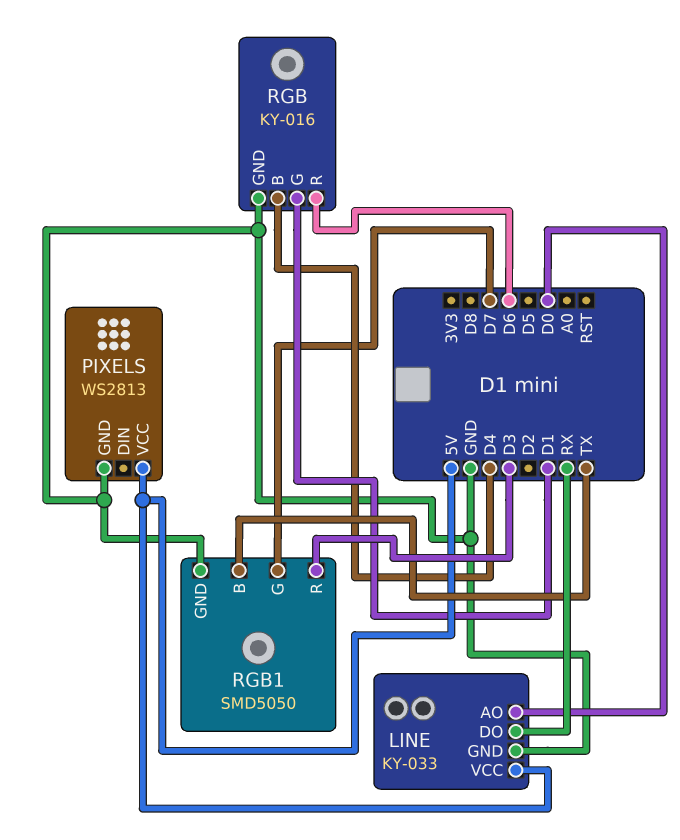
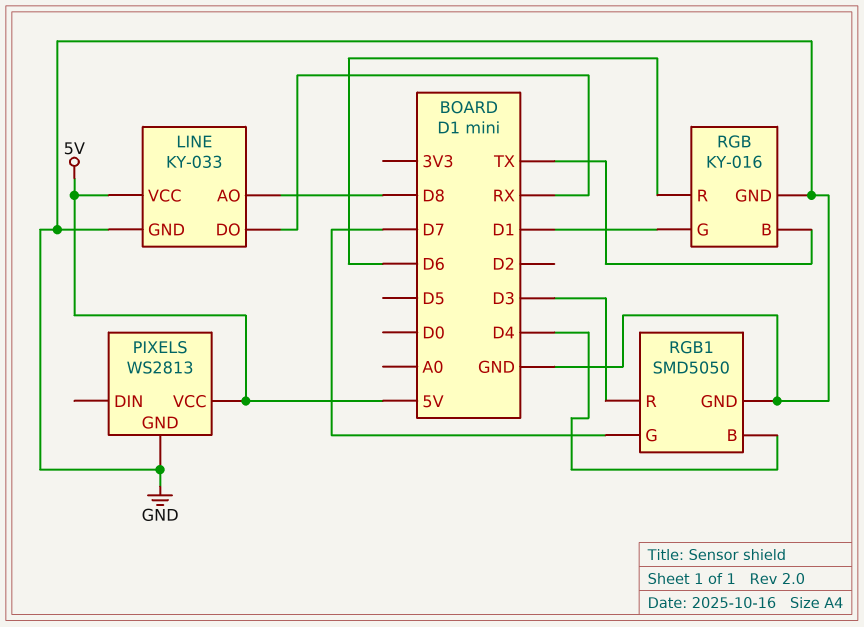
LINE pin AO: D0 -> D8
RGB pin B: D4 -> TX
RGB1 pin B: TX -> D4

